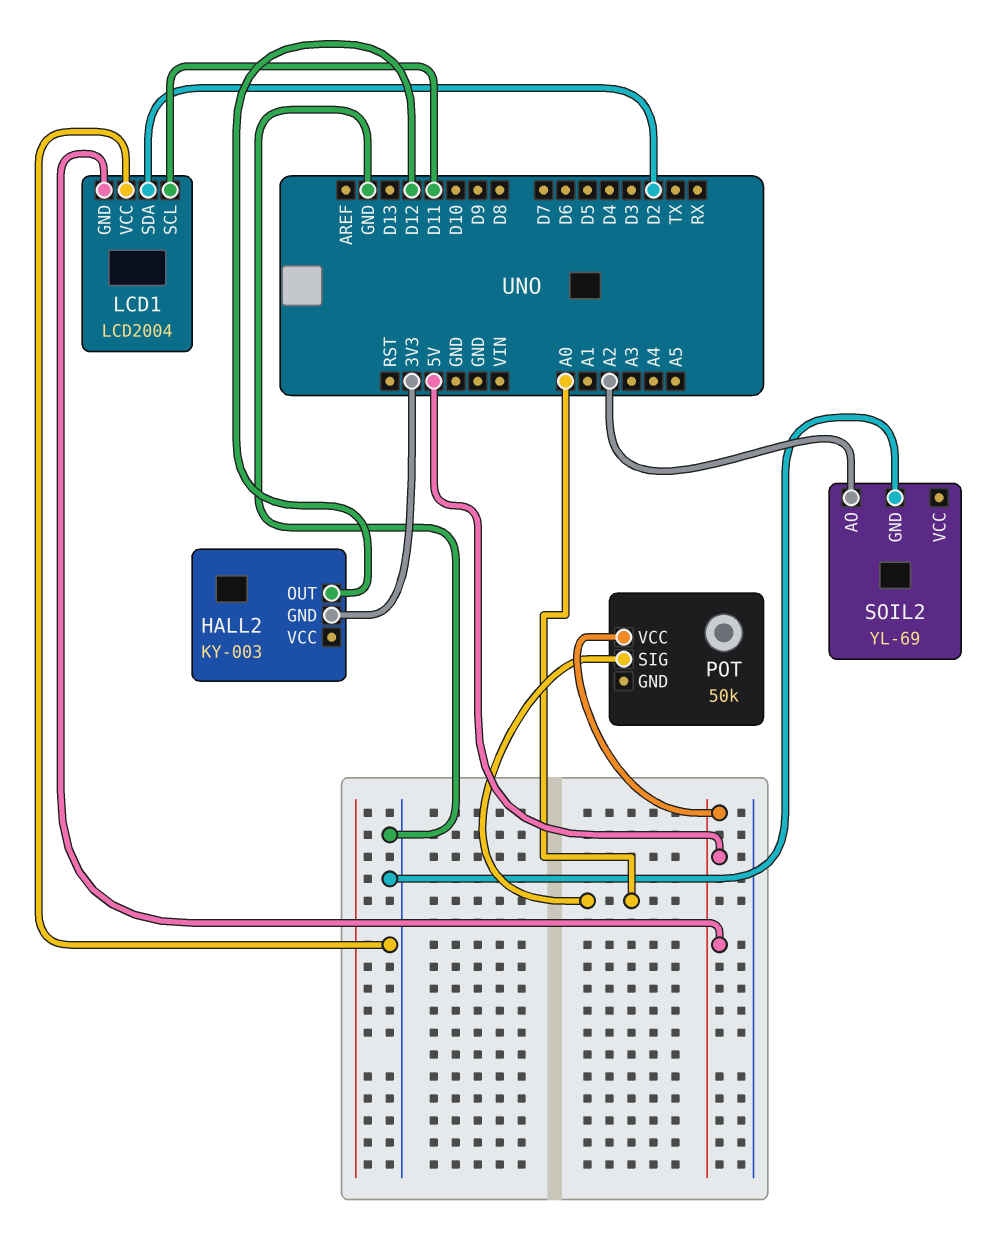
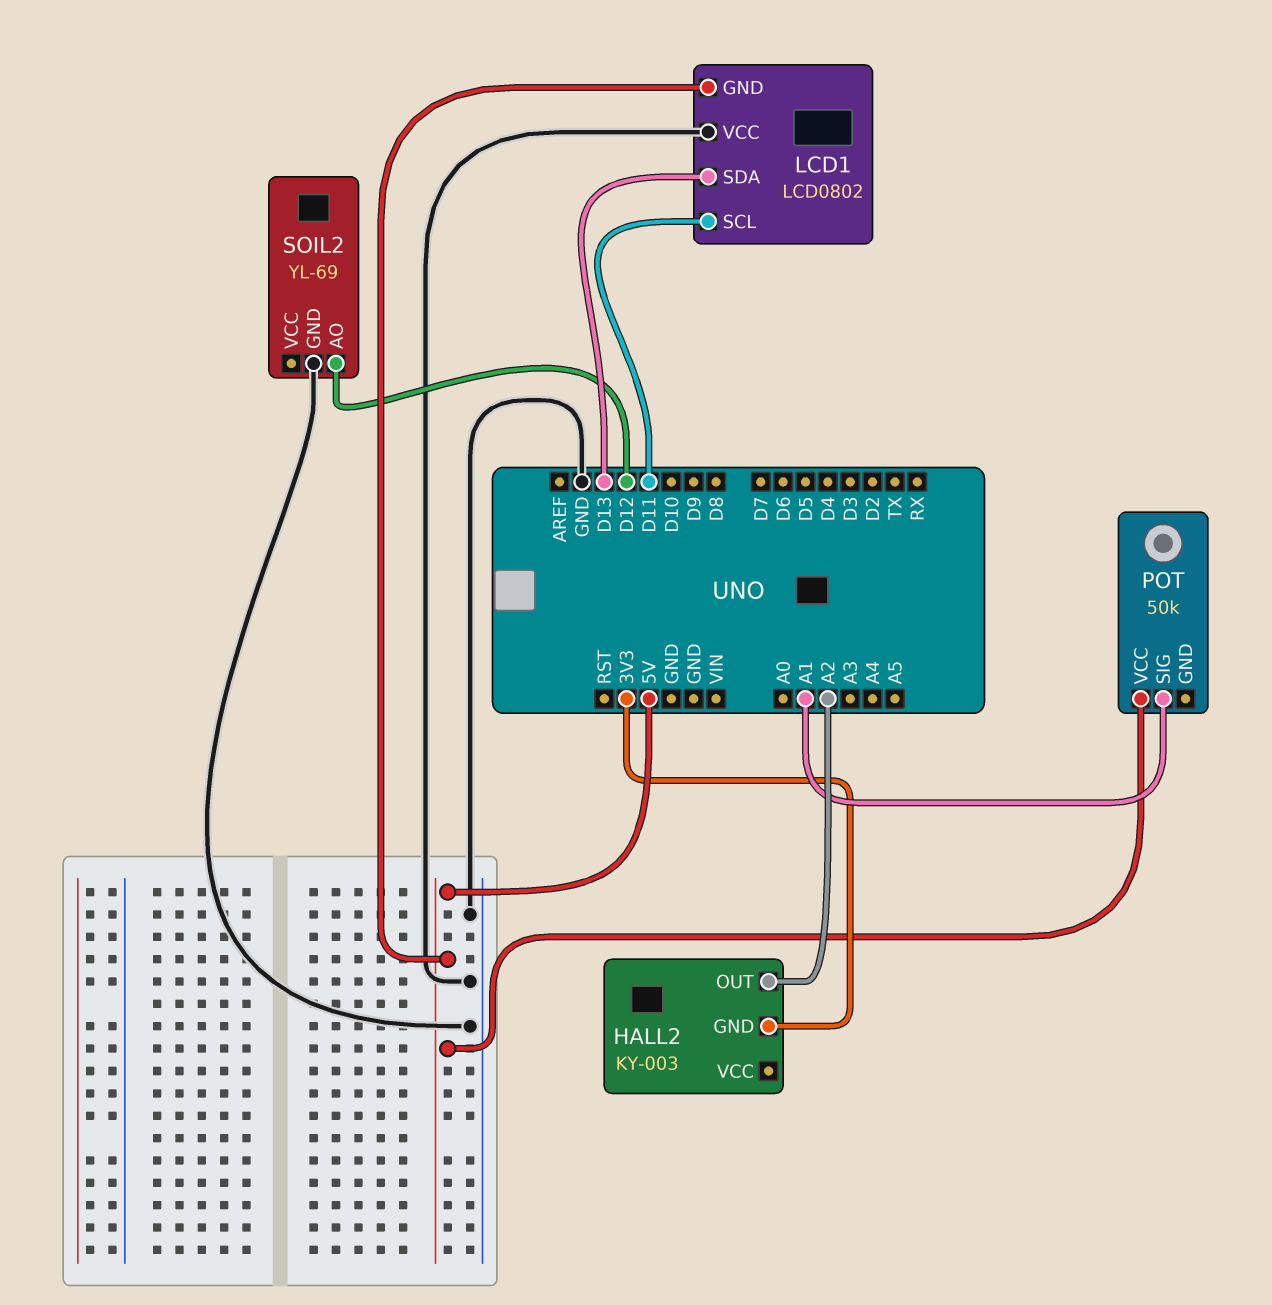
HALL2 pin OUT: D12 -> A2
LCD1: LCD2004 -> LCD0802
LCD1 pin SDA: D2 -> D13
POT pin SIG: A0 -> A1
SOIL2 pin AO: A2 -> D12

